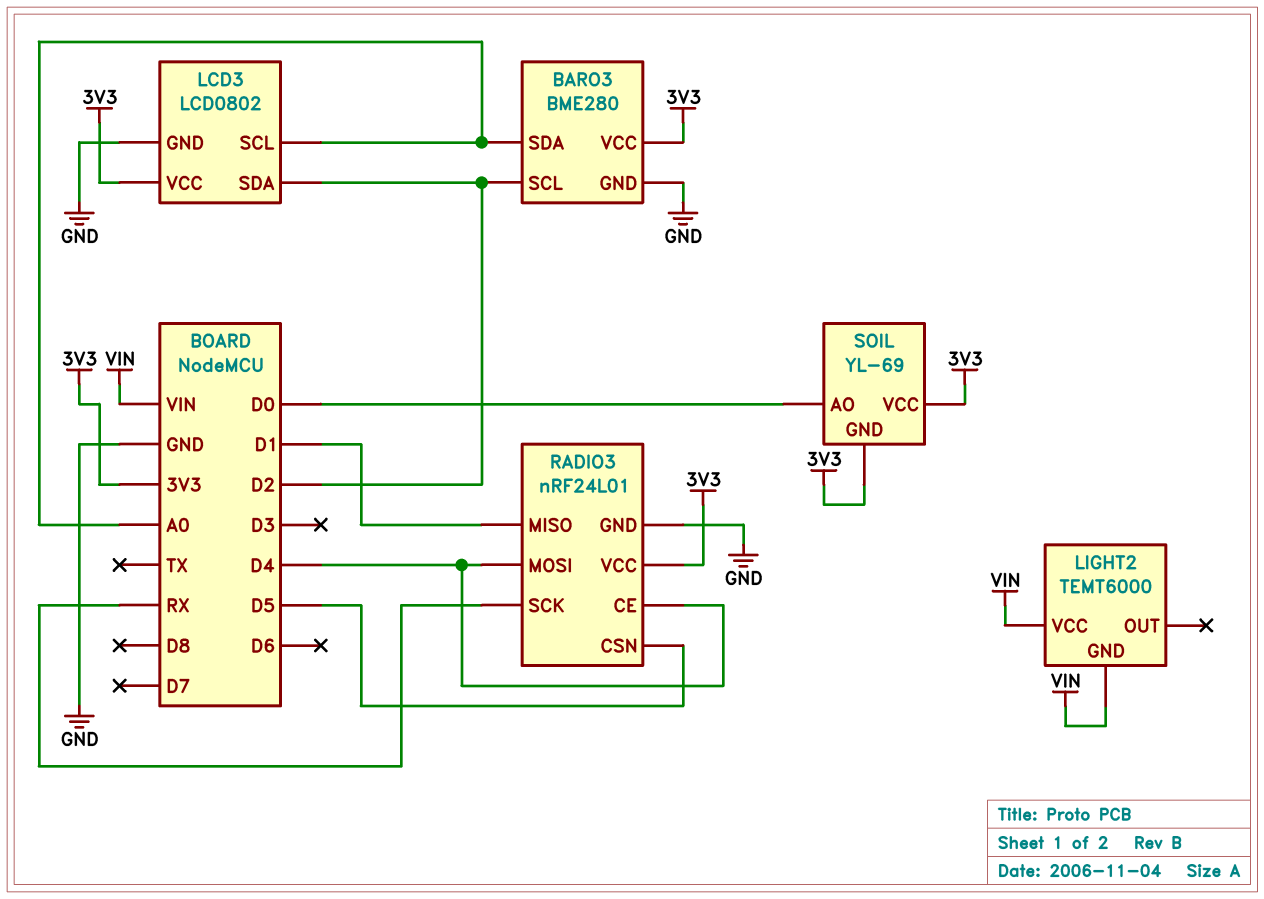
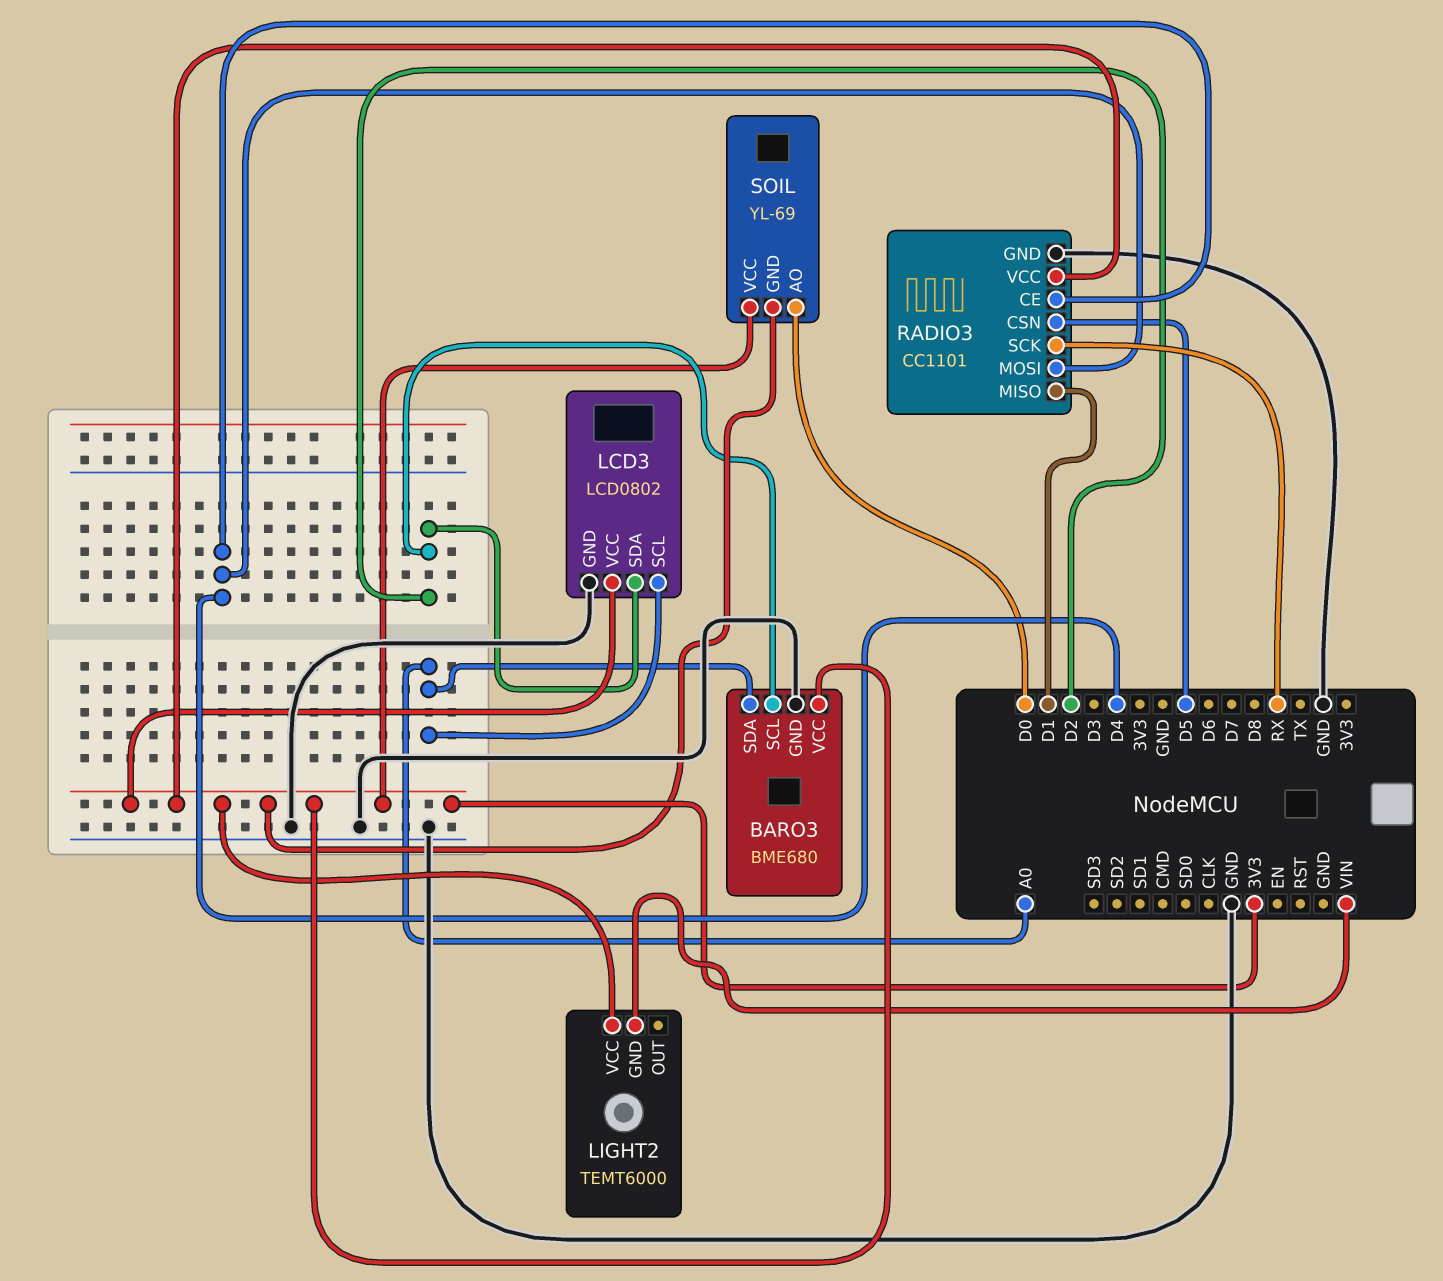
BARO3: BME280 -> BME680
LIGHT2 pin VCC: VIN -> 3V3
RADIO3: nRF24L01 -> CC1101

